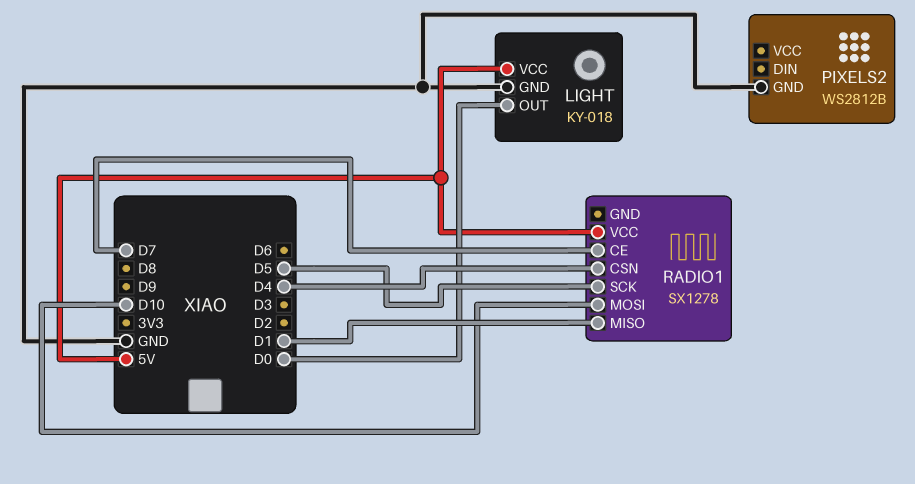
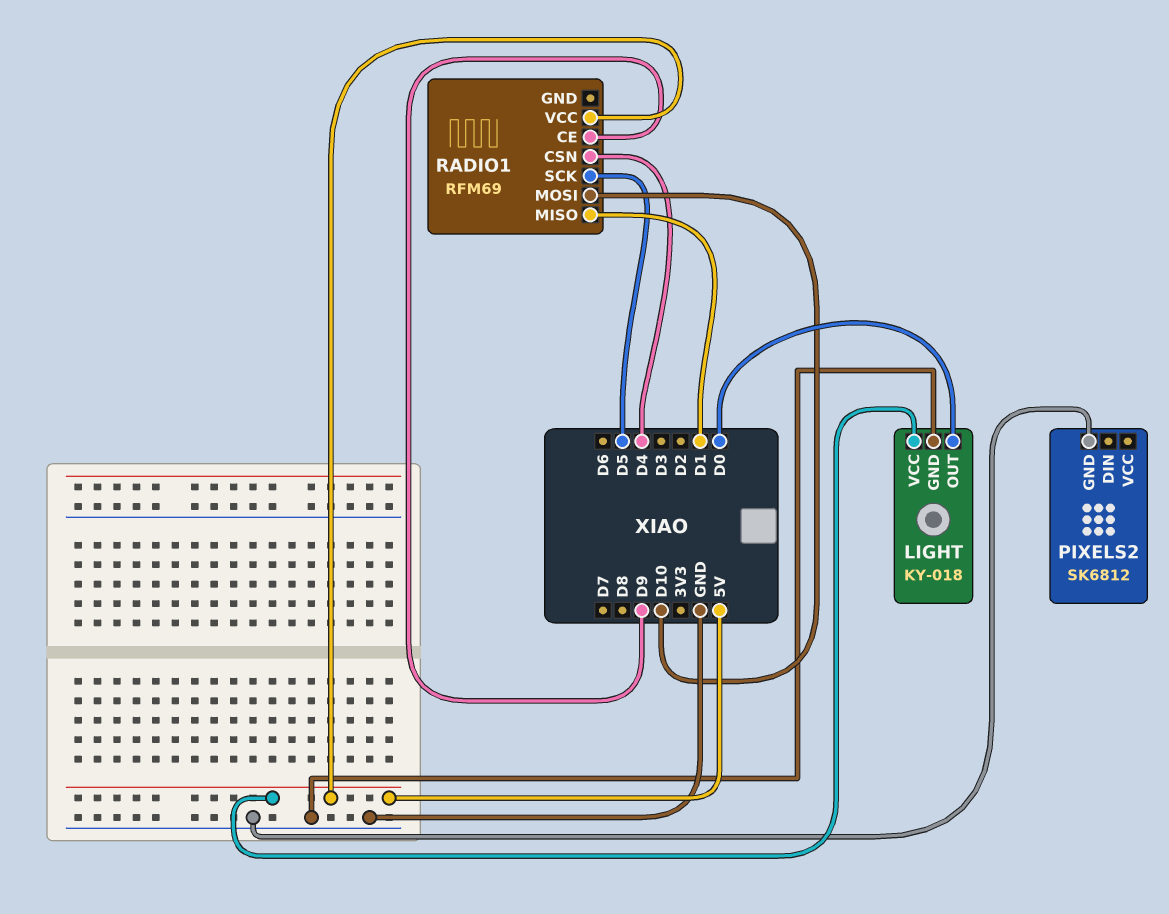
PIXELS2: WS2812B -> SK6812
RADIO1: SX1278 -> RFM69
RADIO1 pin CE: D7 -> D9

